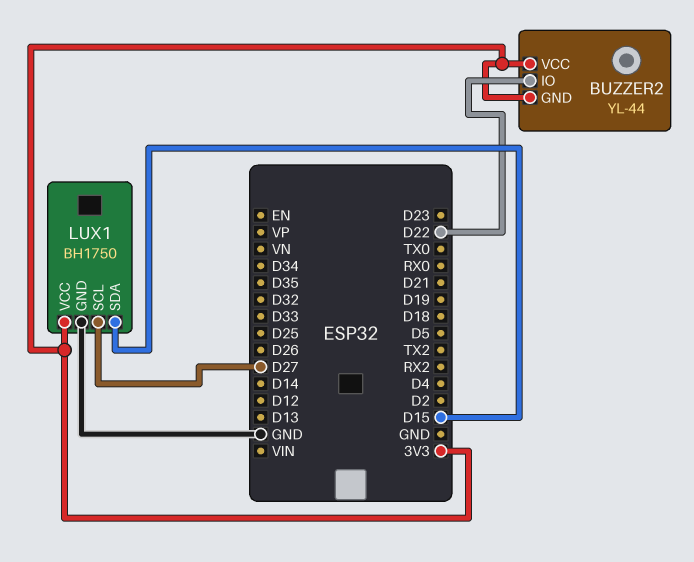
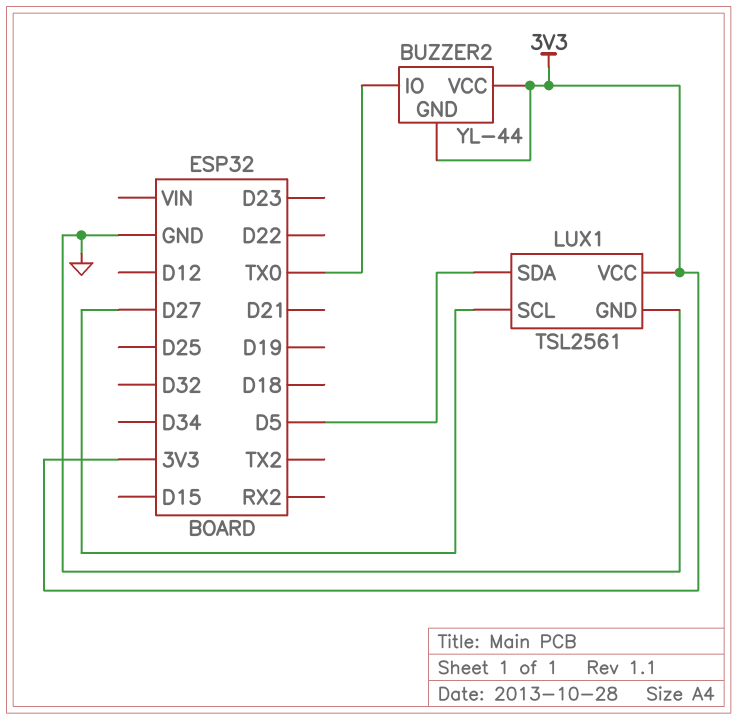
BUZZER2 pin IO: D22 -> TX0
LUX1: BH1750 -> TSL2561
LUX1 pin SDA: D15 -> D5

